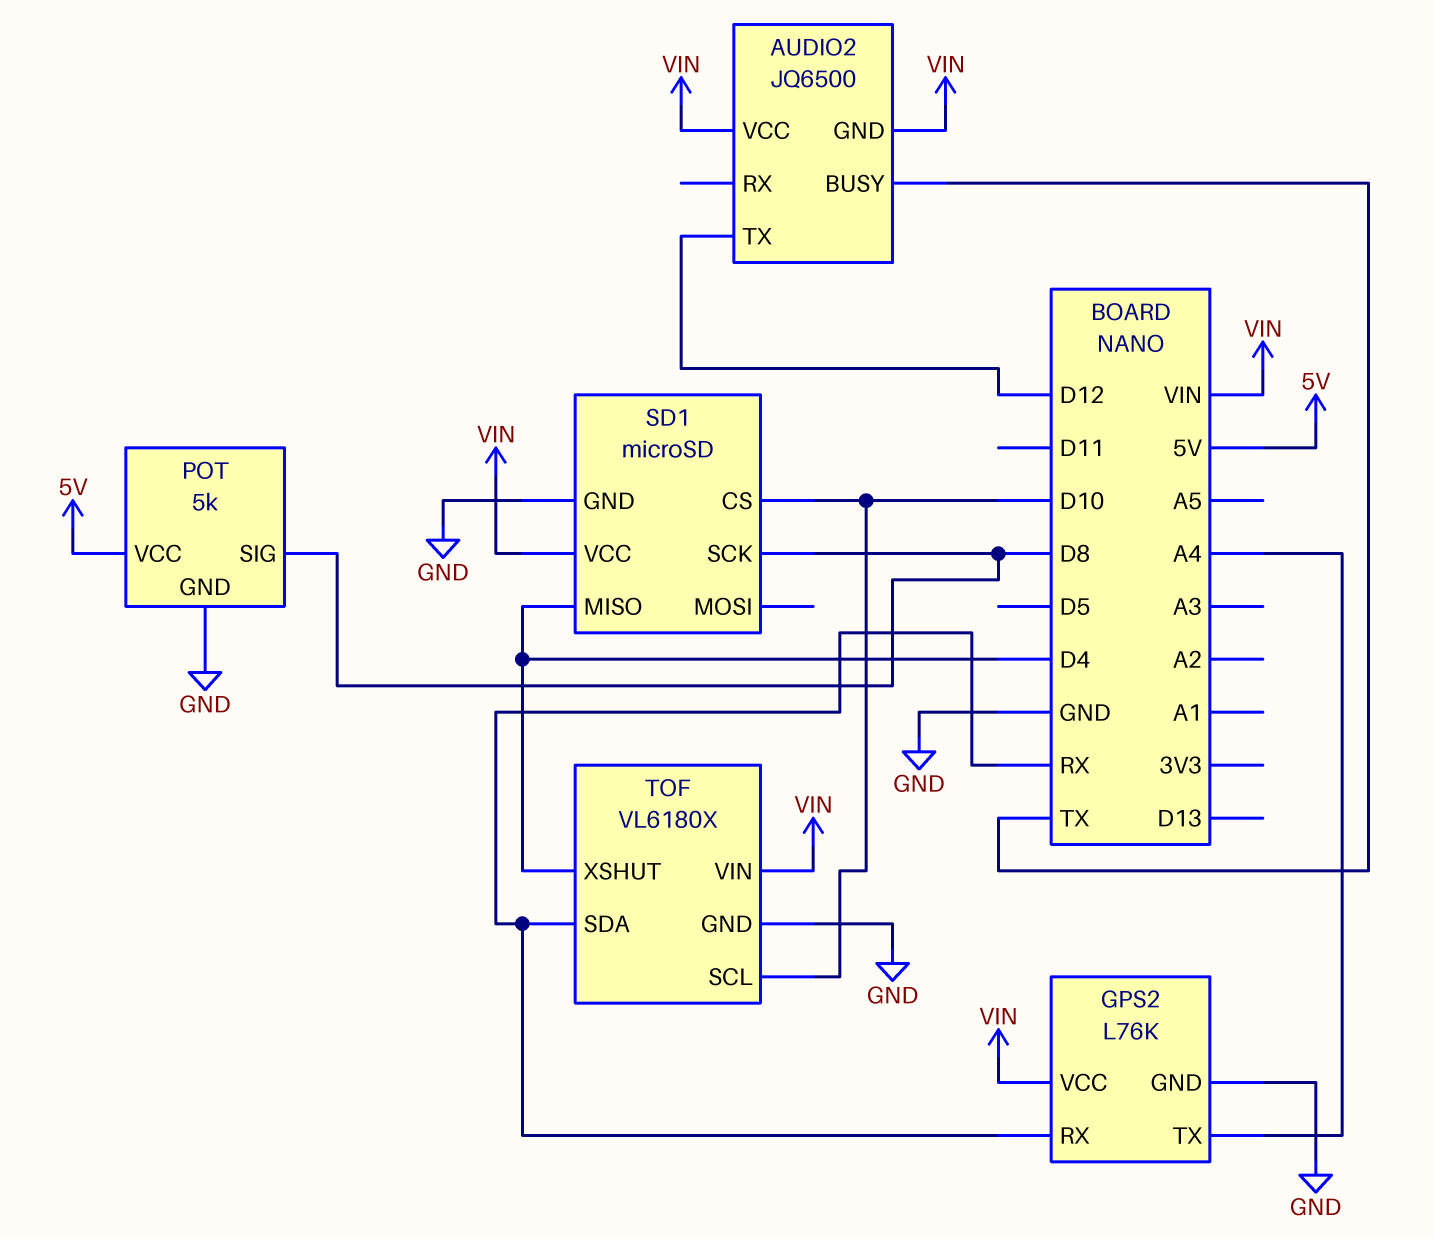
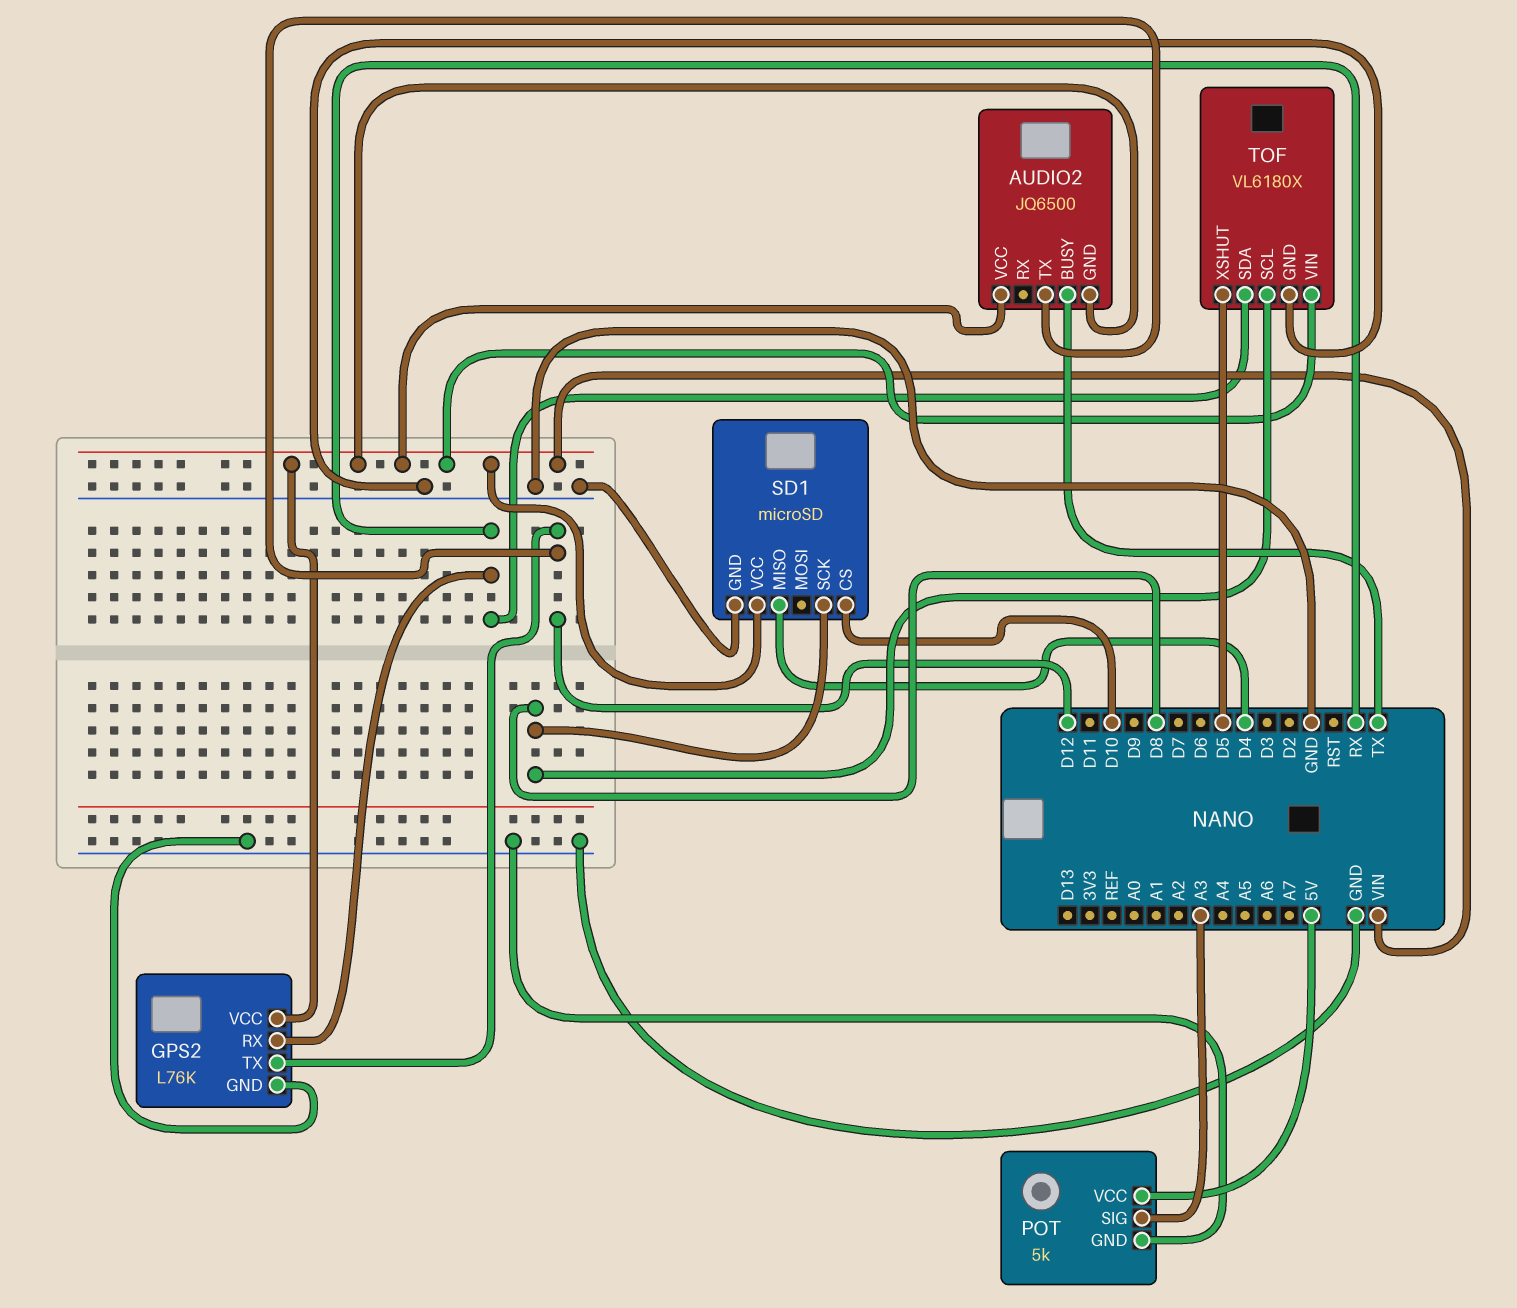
GPS2 pin TX: A4 -> D12
POT pin SIG: D8 -> A3
TOF pin SCL: D10 -> D8
TOF pin XSHUT: D4 -> D5

